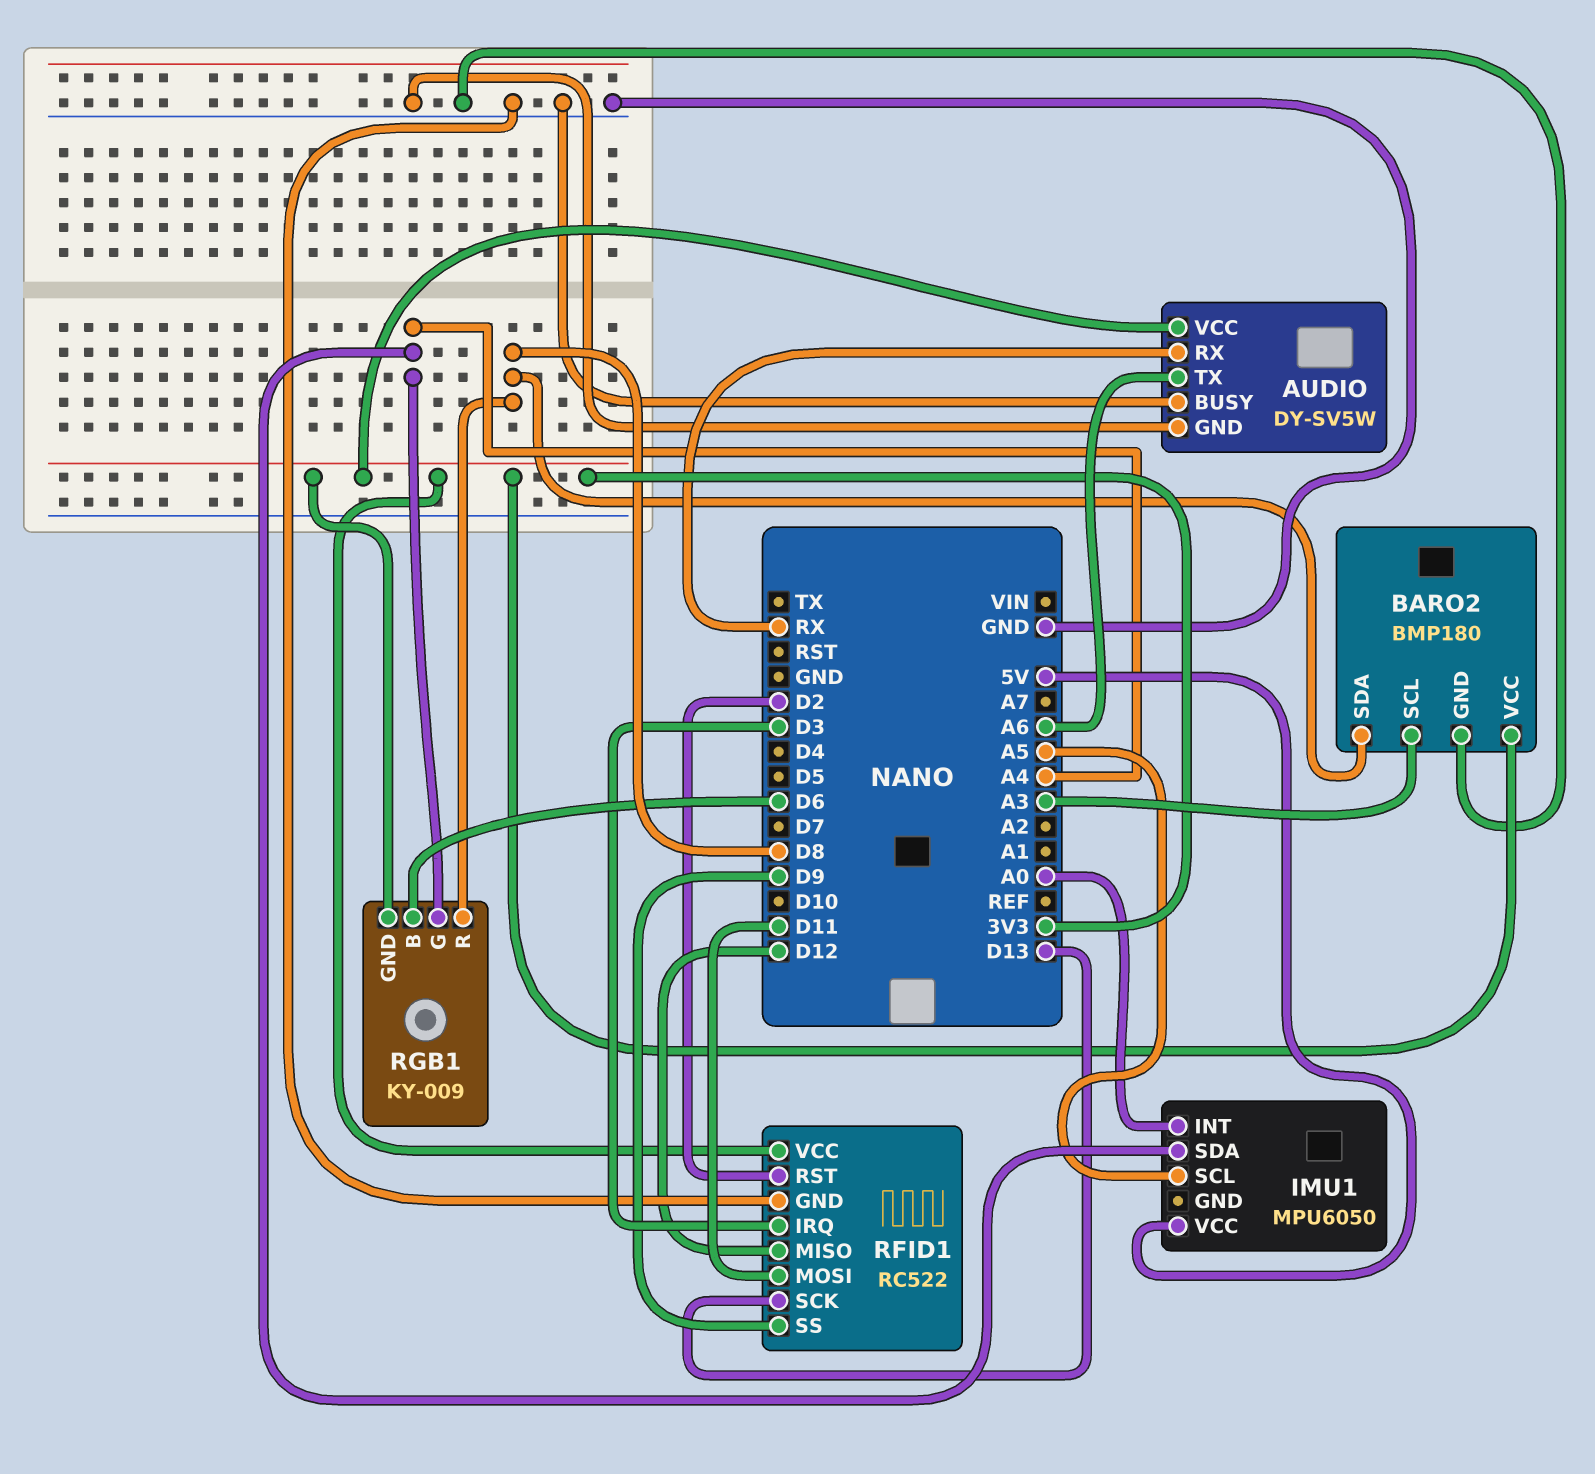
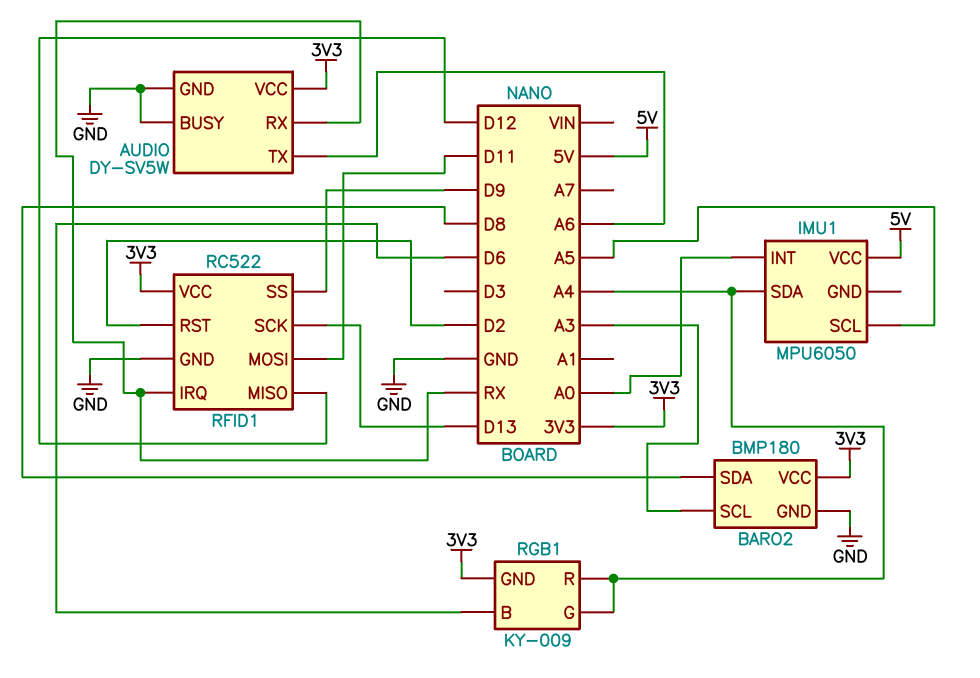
RFID1 pin IRQ: D3 -> RX
RGB1 pin R: D8 -> A4

